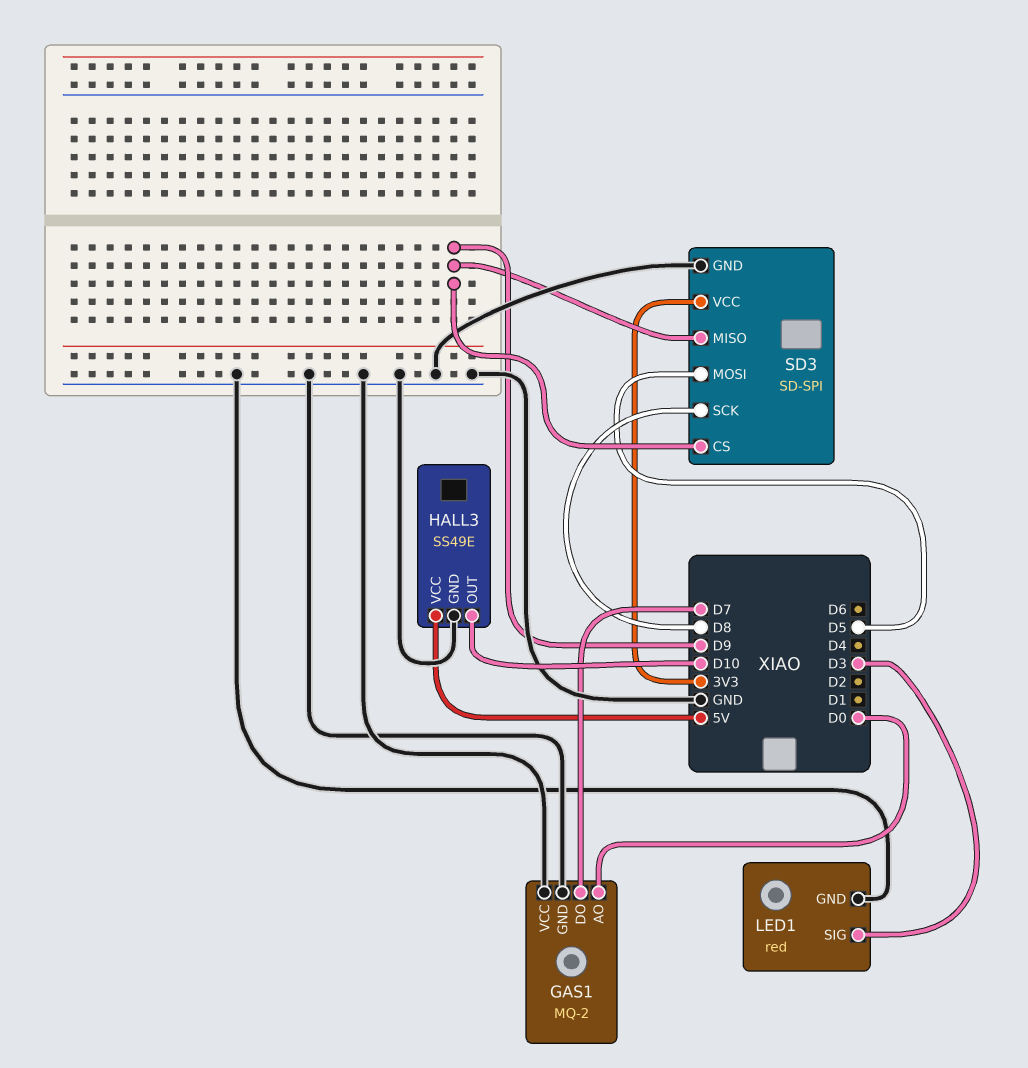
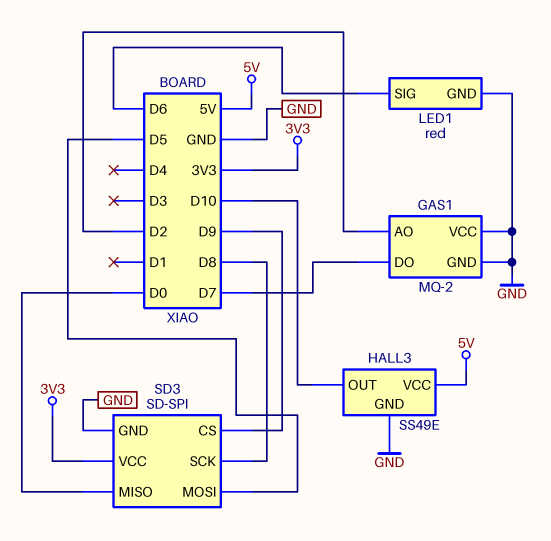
GAS1 pin AO: D0 -> D2
LED1 pin SIG: D3 -> D6
SD3 pin MISO: D9 -> D0

